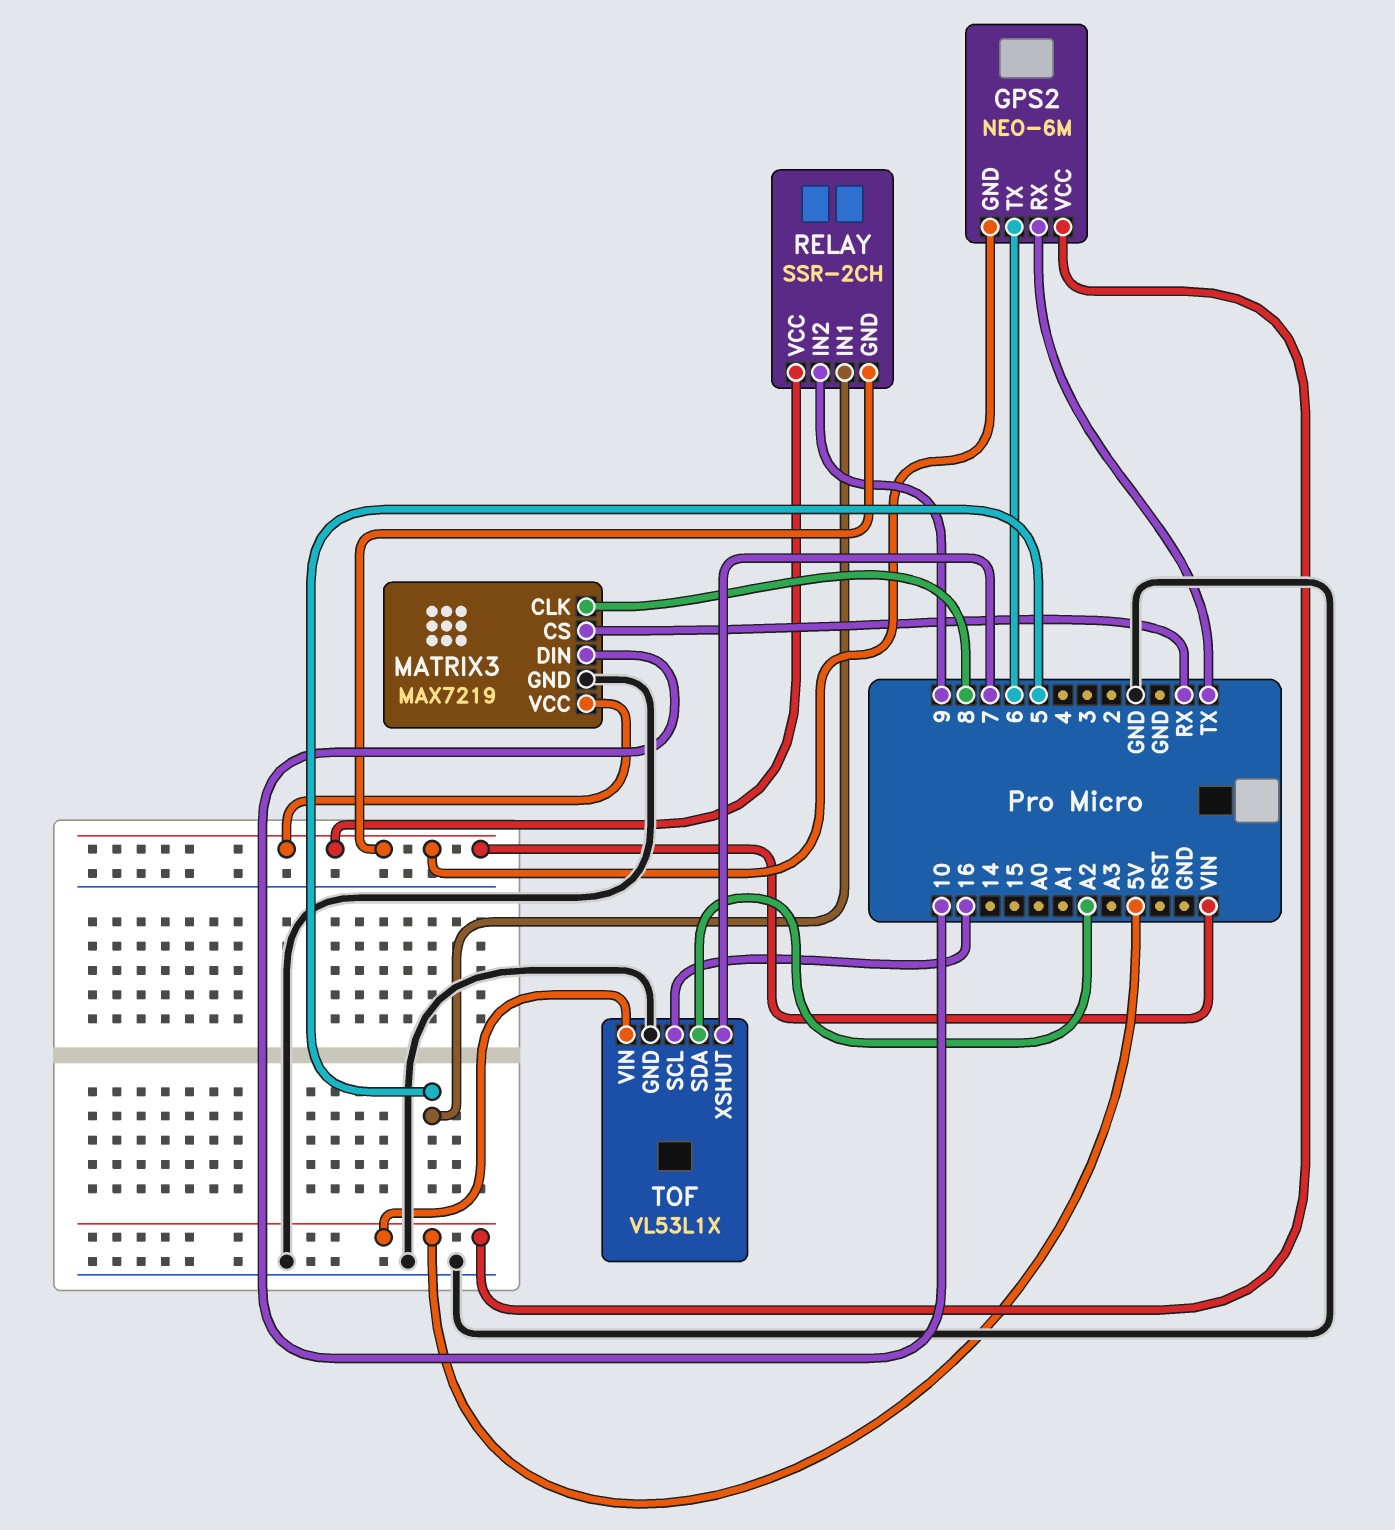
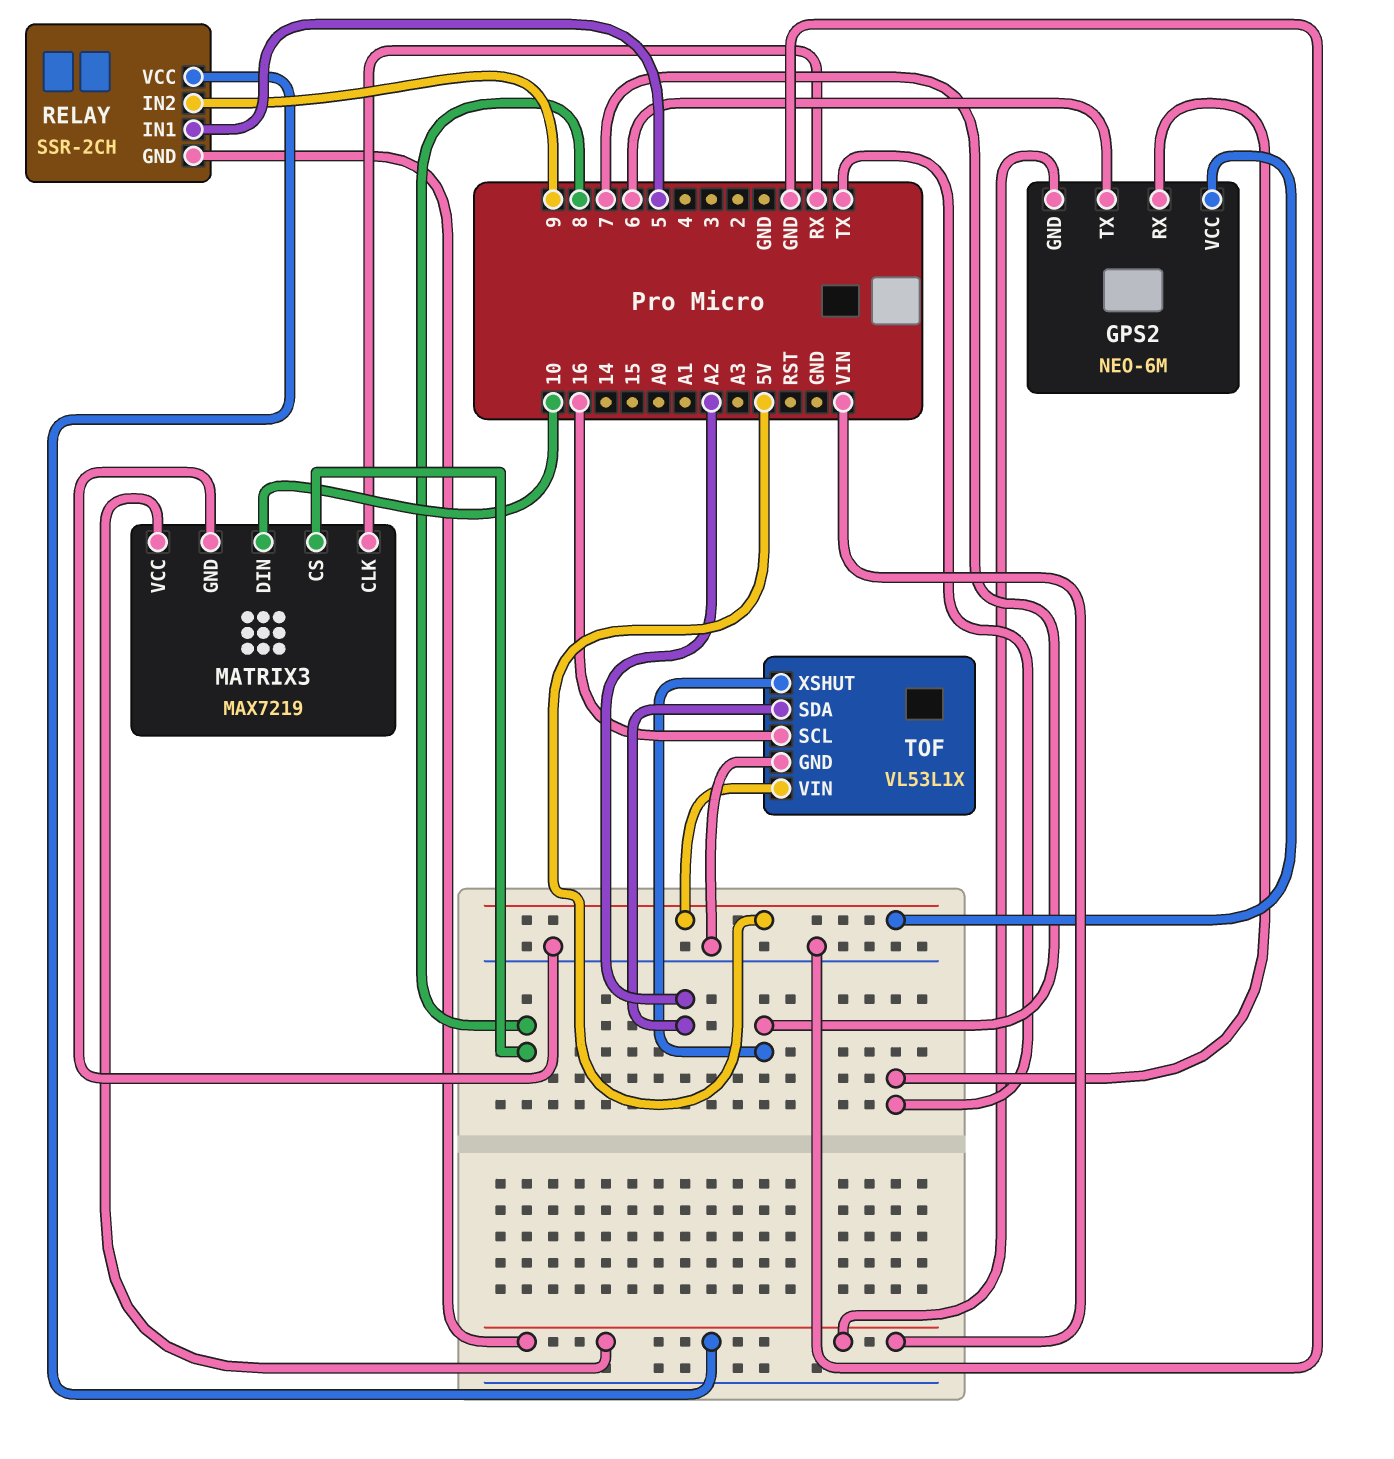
MATRIX3 pin CLK: 8 -> RX
MATRIX3 pin CS: RX -> 8

